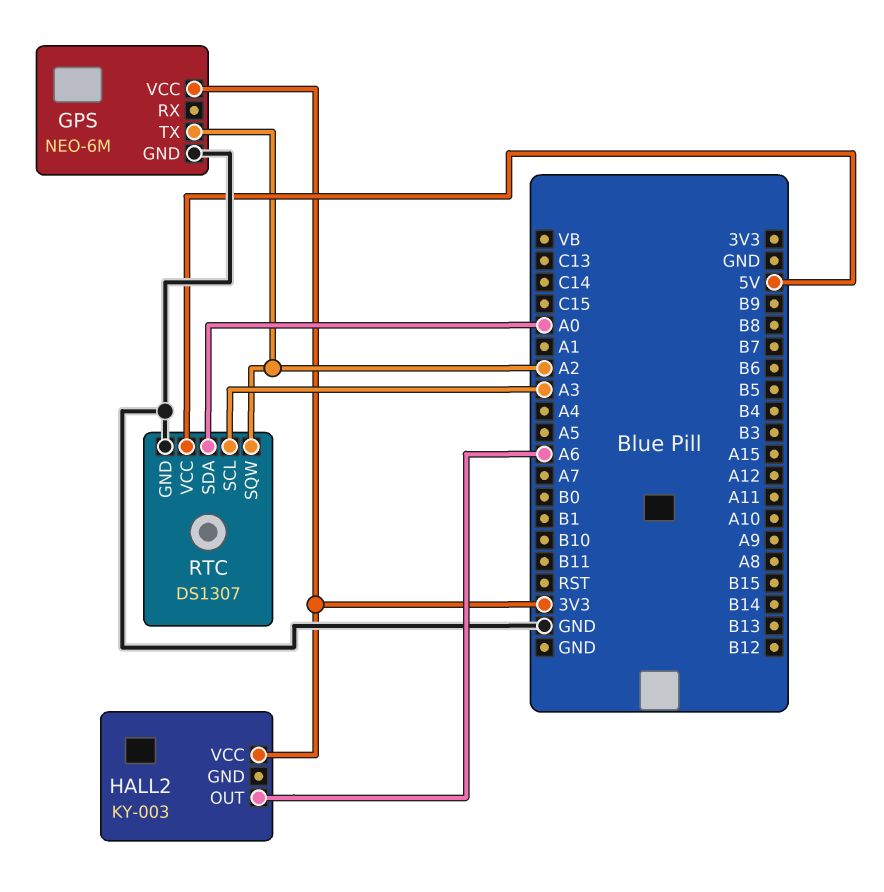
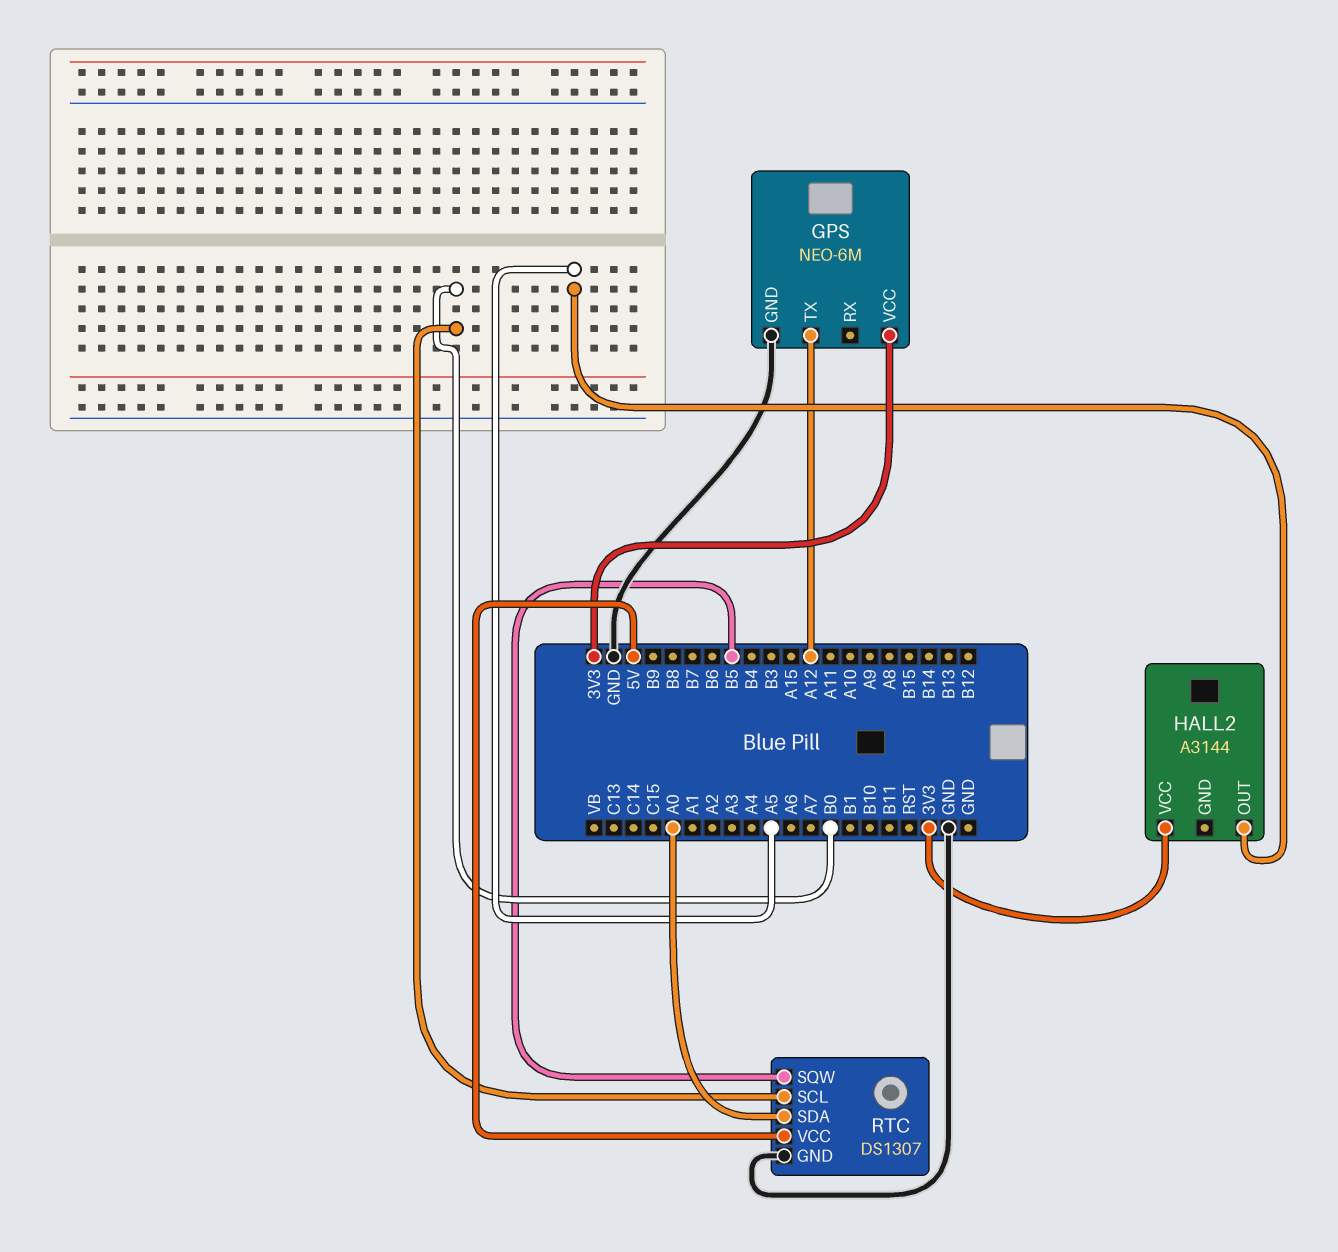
GPS pin TX: A2 -> A12
HALL2: KY-003 -> A3144
HALL2 pin OUT: A6 -> A5
RTC pin SCL: A3 -> B0
RTC pin SQW: A2 -> B5

